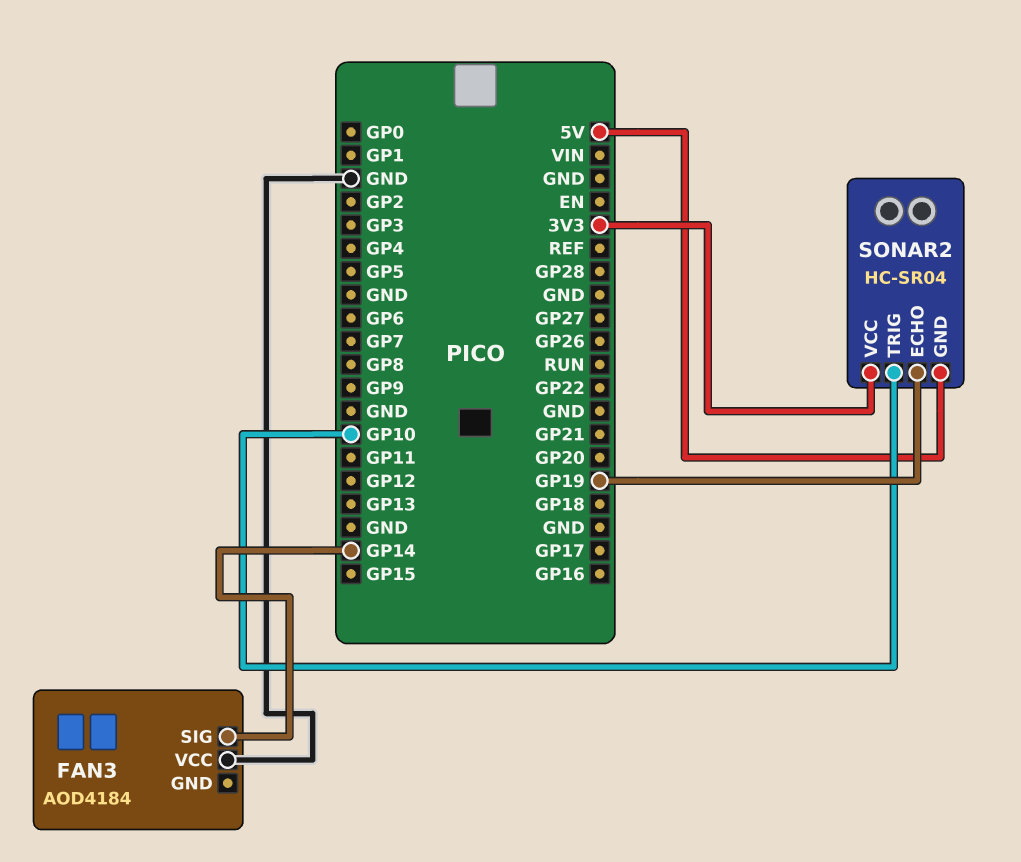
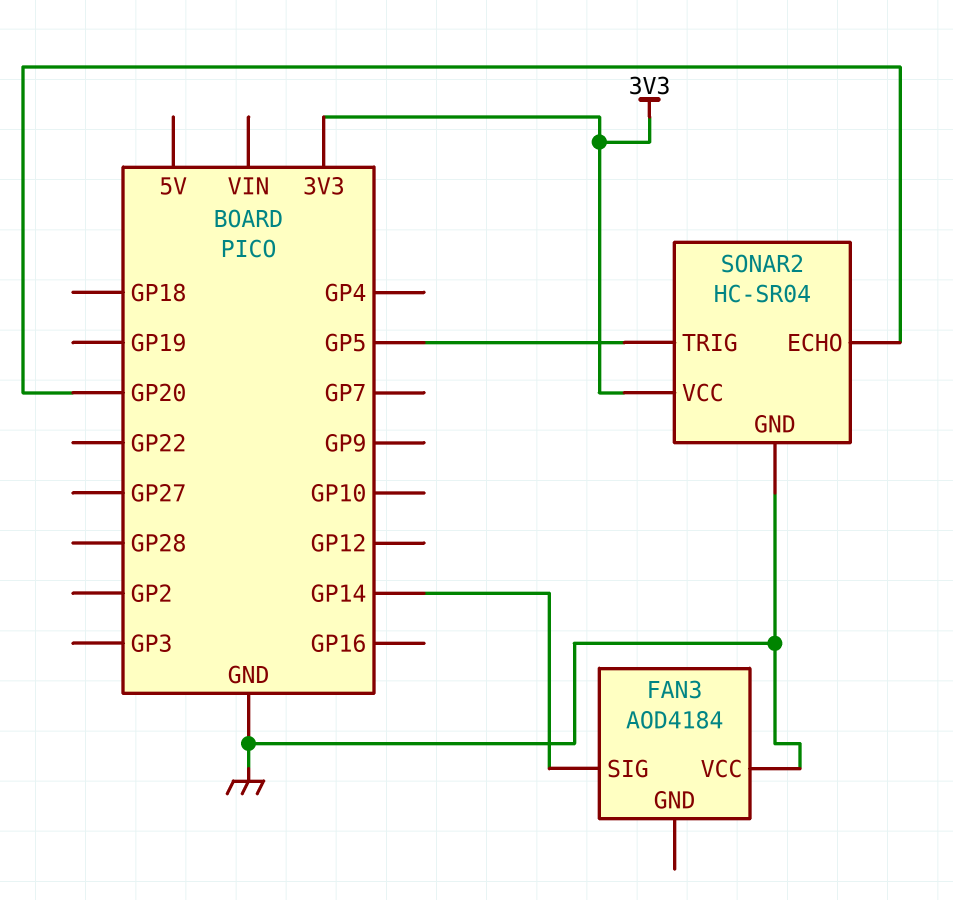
SONAR2 pin ECHO: GP19 -> GP20
SONAR2 pin GND: 5V -> GND
SONAR2 pin TRIG: GP10 -> GP5

